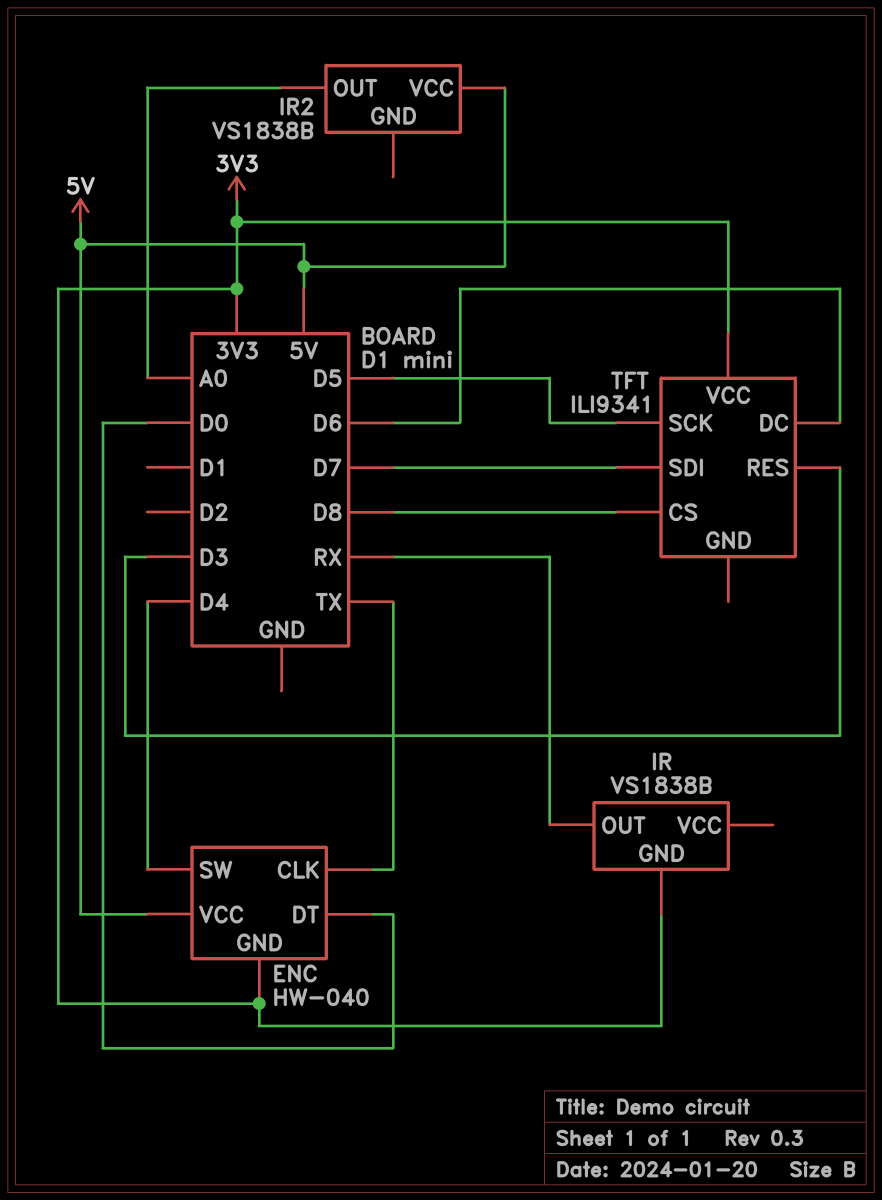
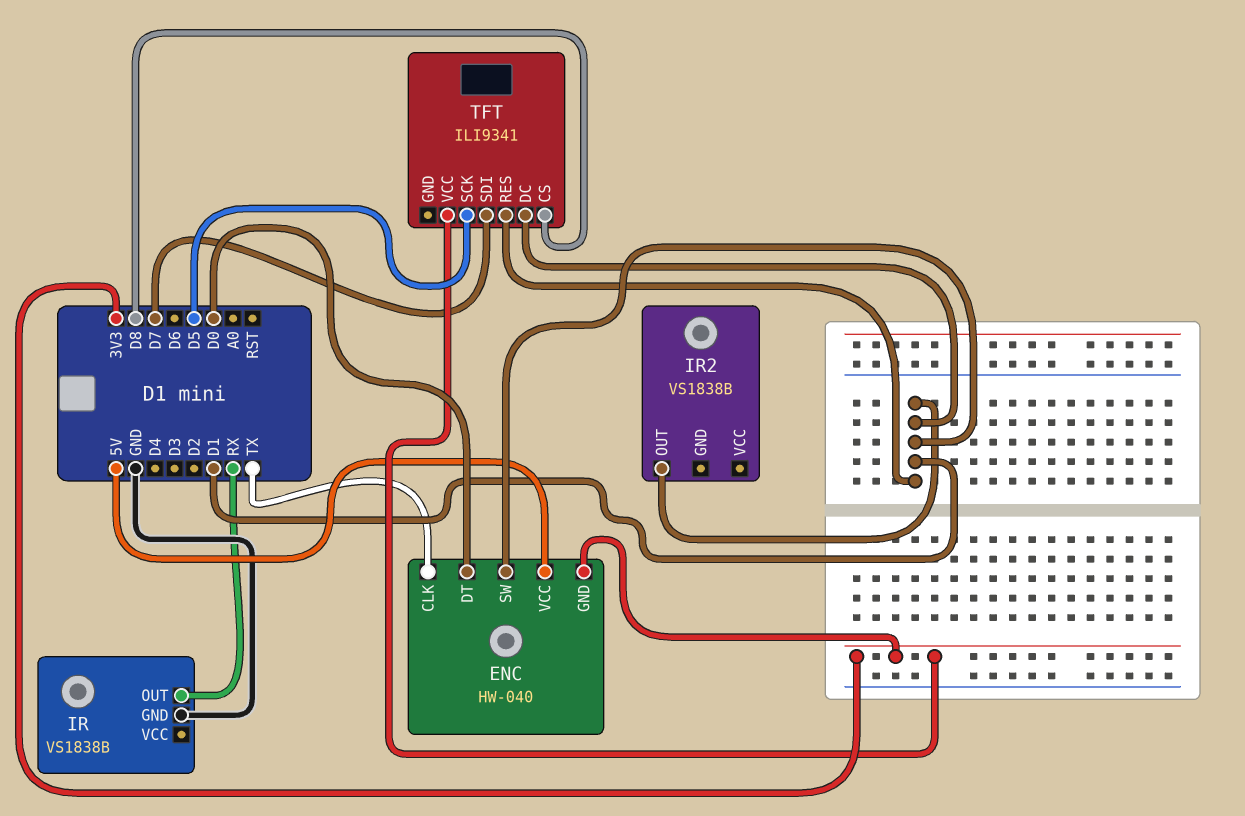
ENC pin SW: D4 -> D1
IR pin GND: 3V3 -> GND
IR2 pin OUT: A0 -> D1
IR2 pin VCC: 5V -> none
TFT pin DC: D6 -> D1
TFT pin RES: D3 -> D1

